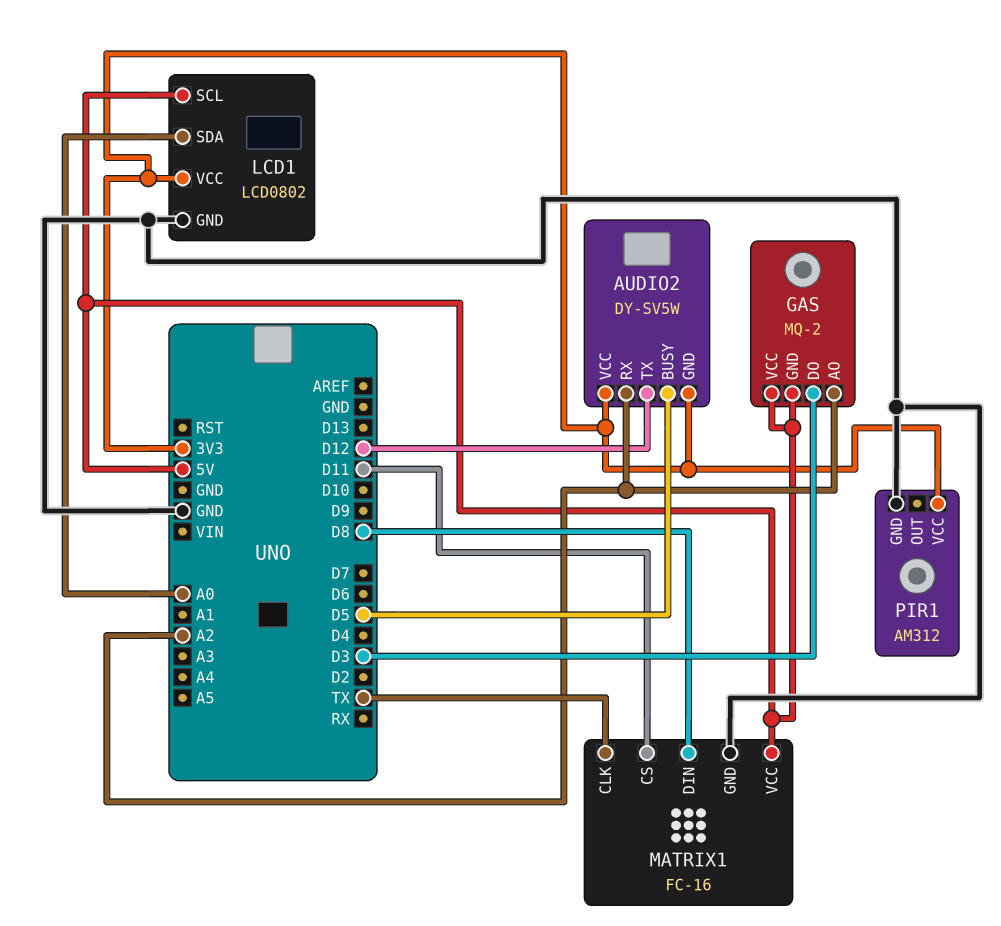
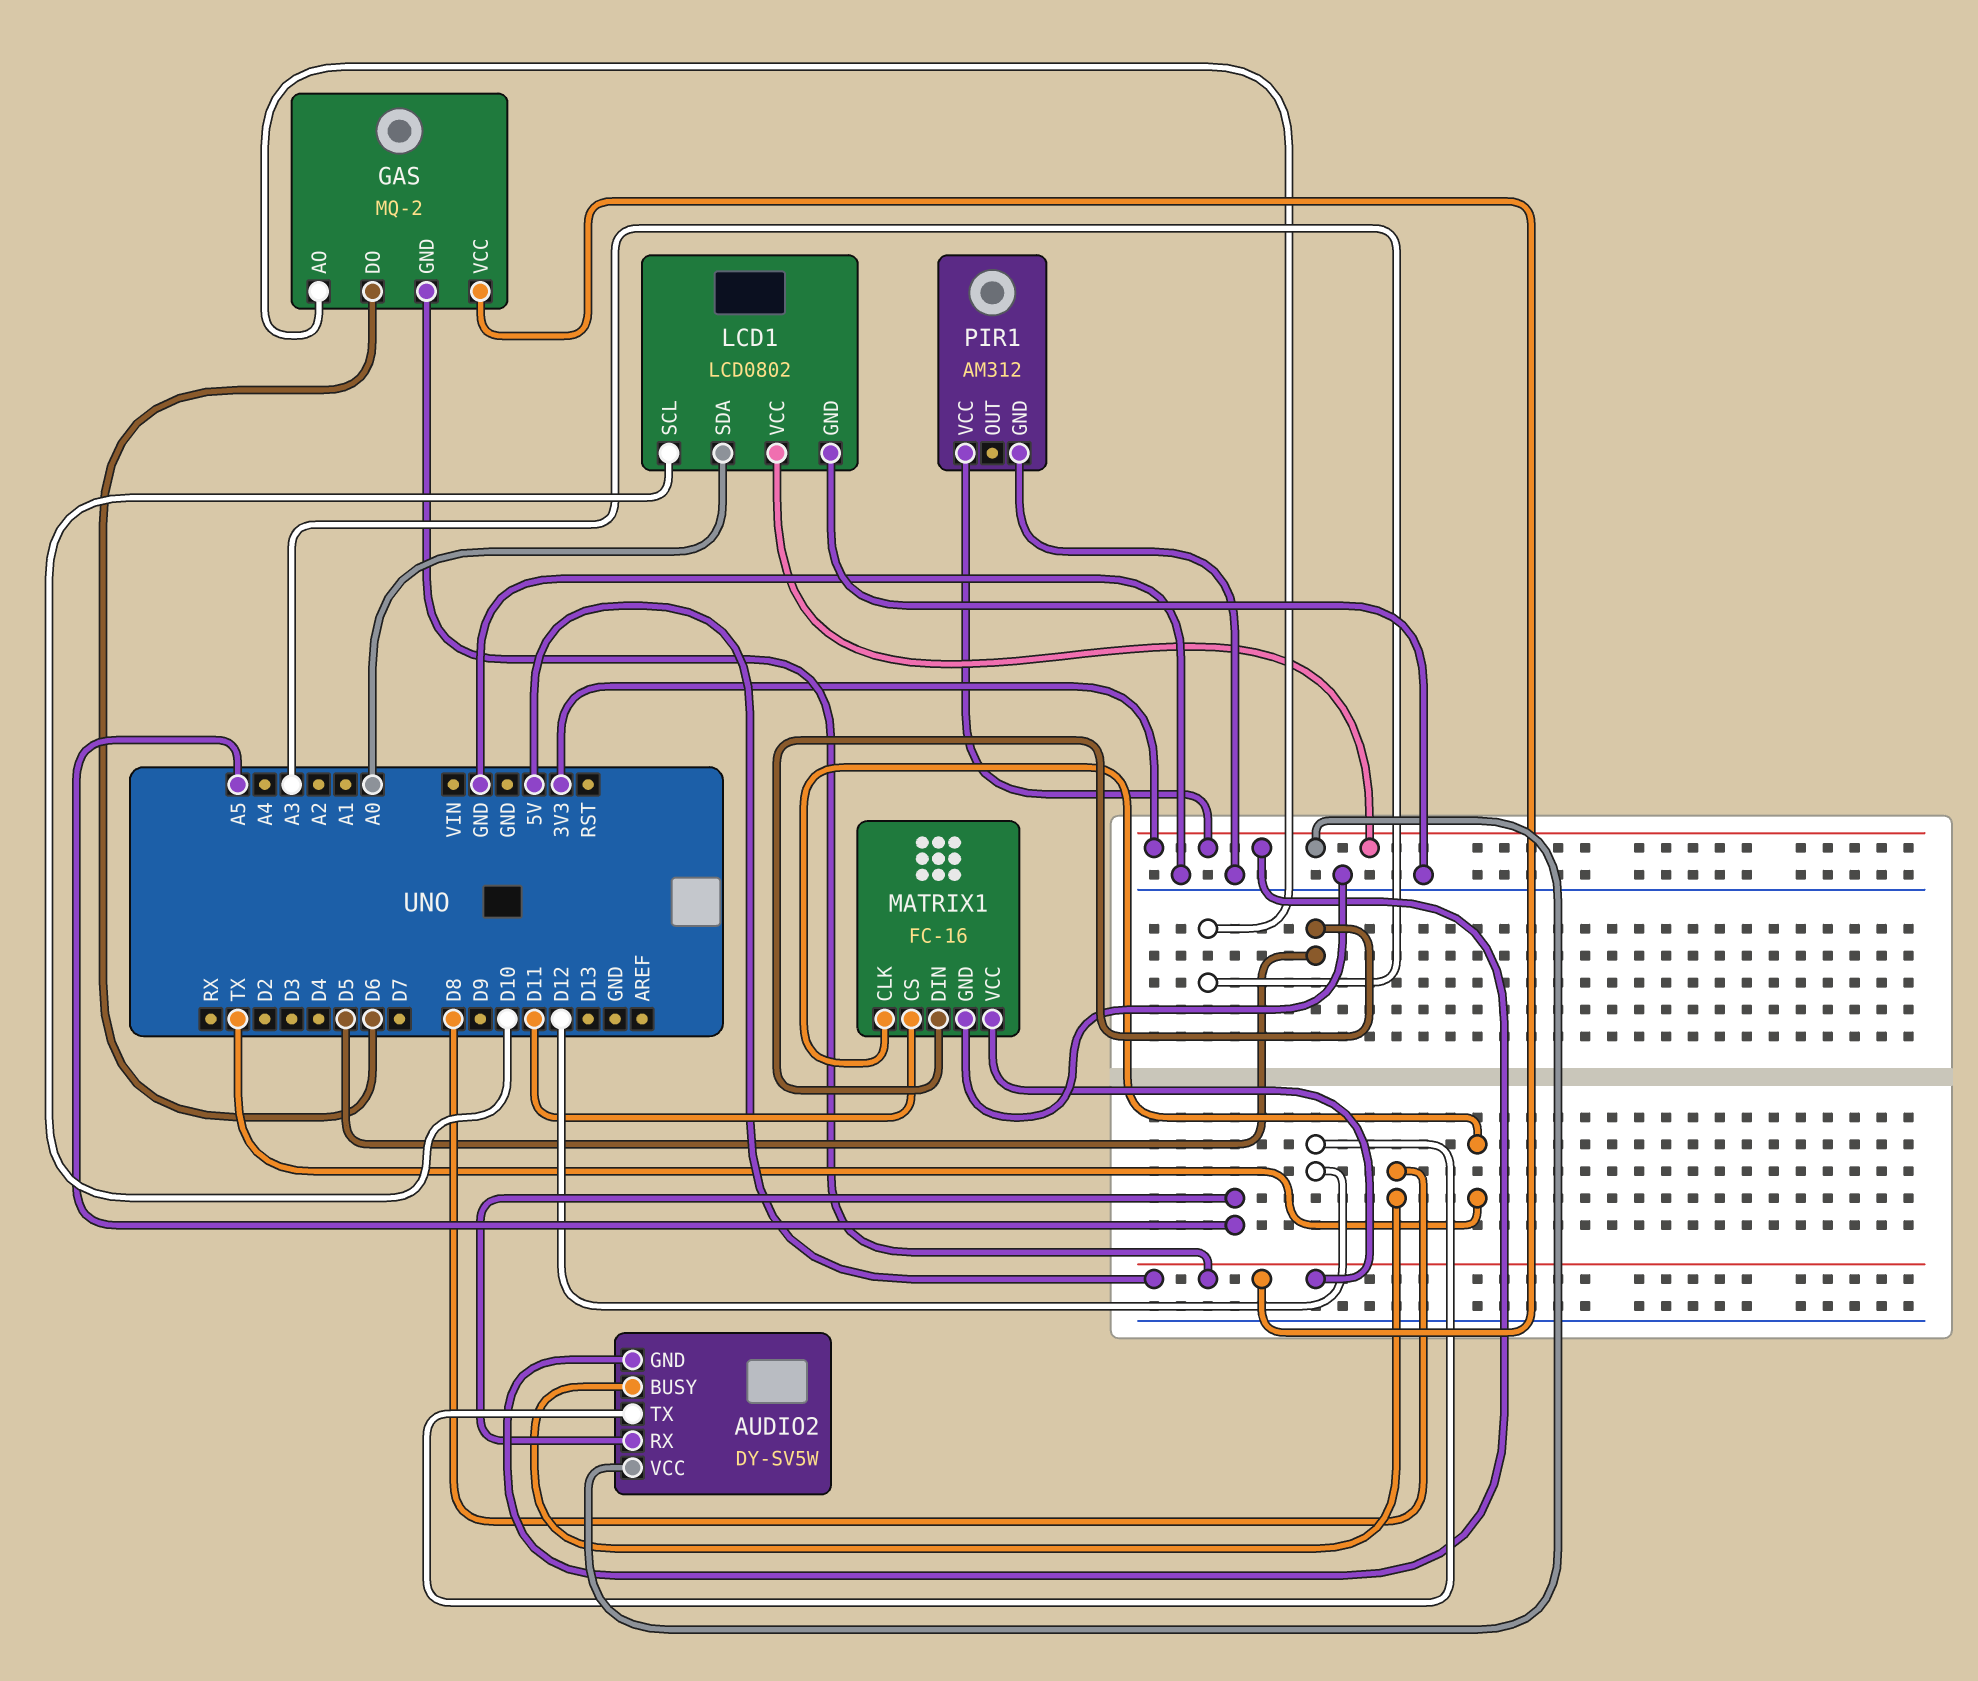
AUDIO2 pin BUSY: D5 -> D8
AUDIO2 pin RX: A2 -> A5
GAS pin AO: A2 -> A3
GAS pin DO: D3 -> D6
LCD1 pin SCL: 5V -> D10
MATRIX1 pin DIN: D8 -> D5

